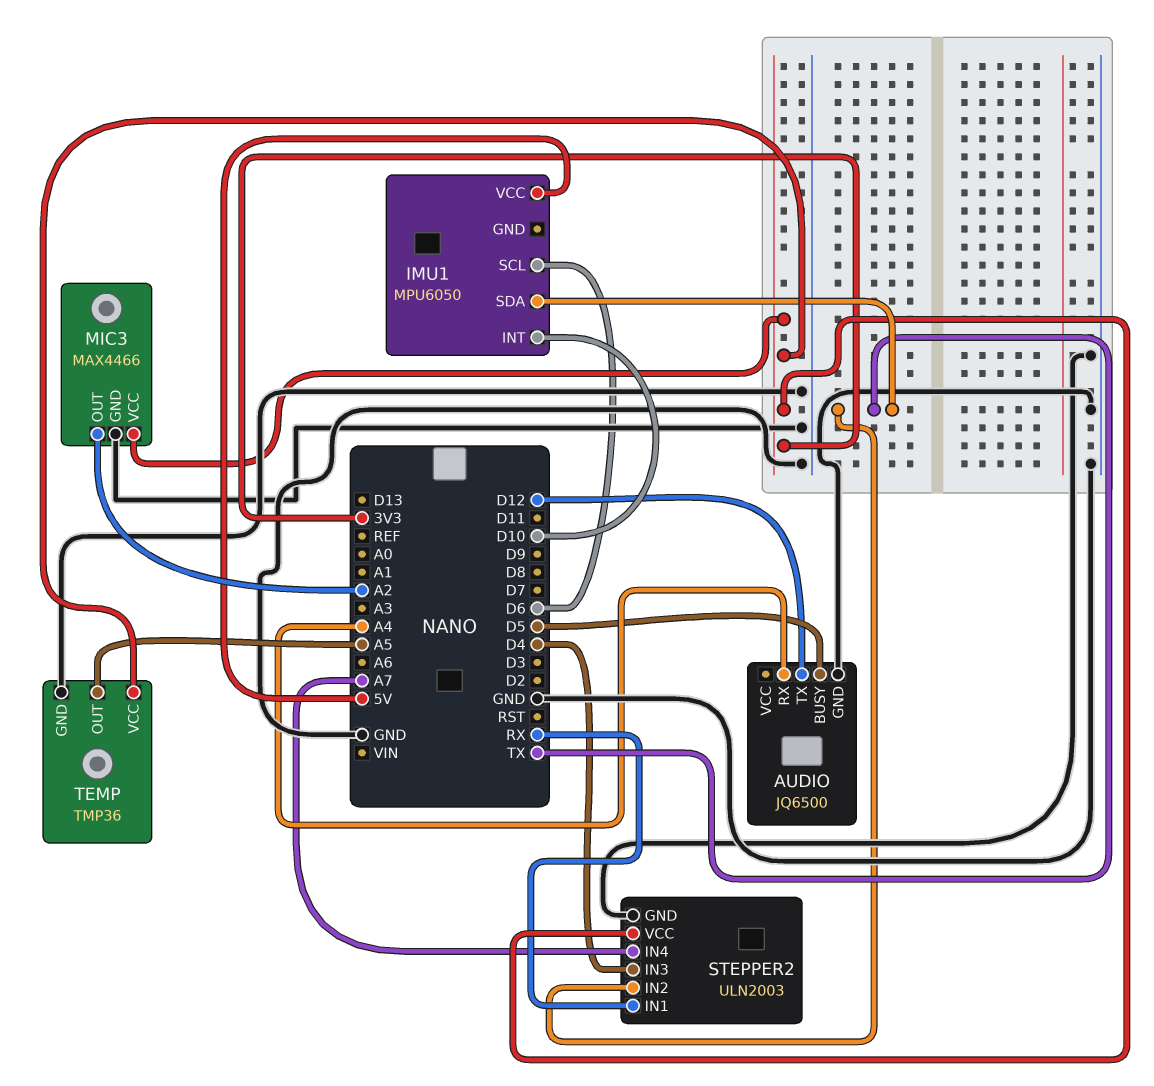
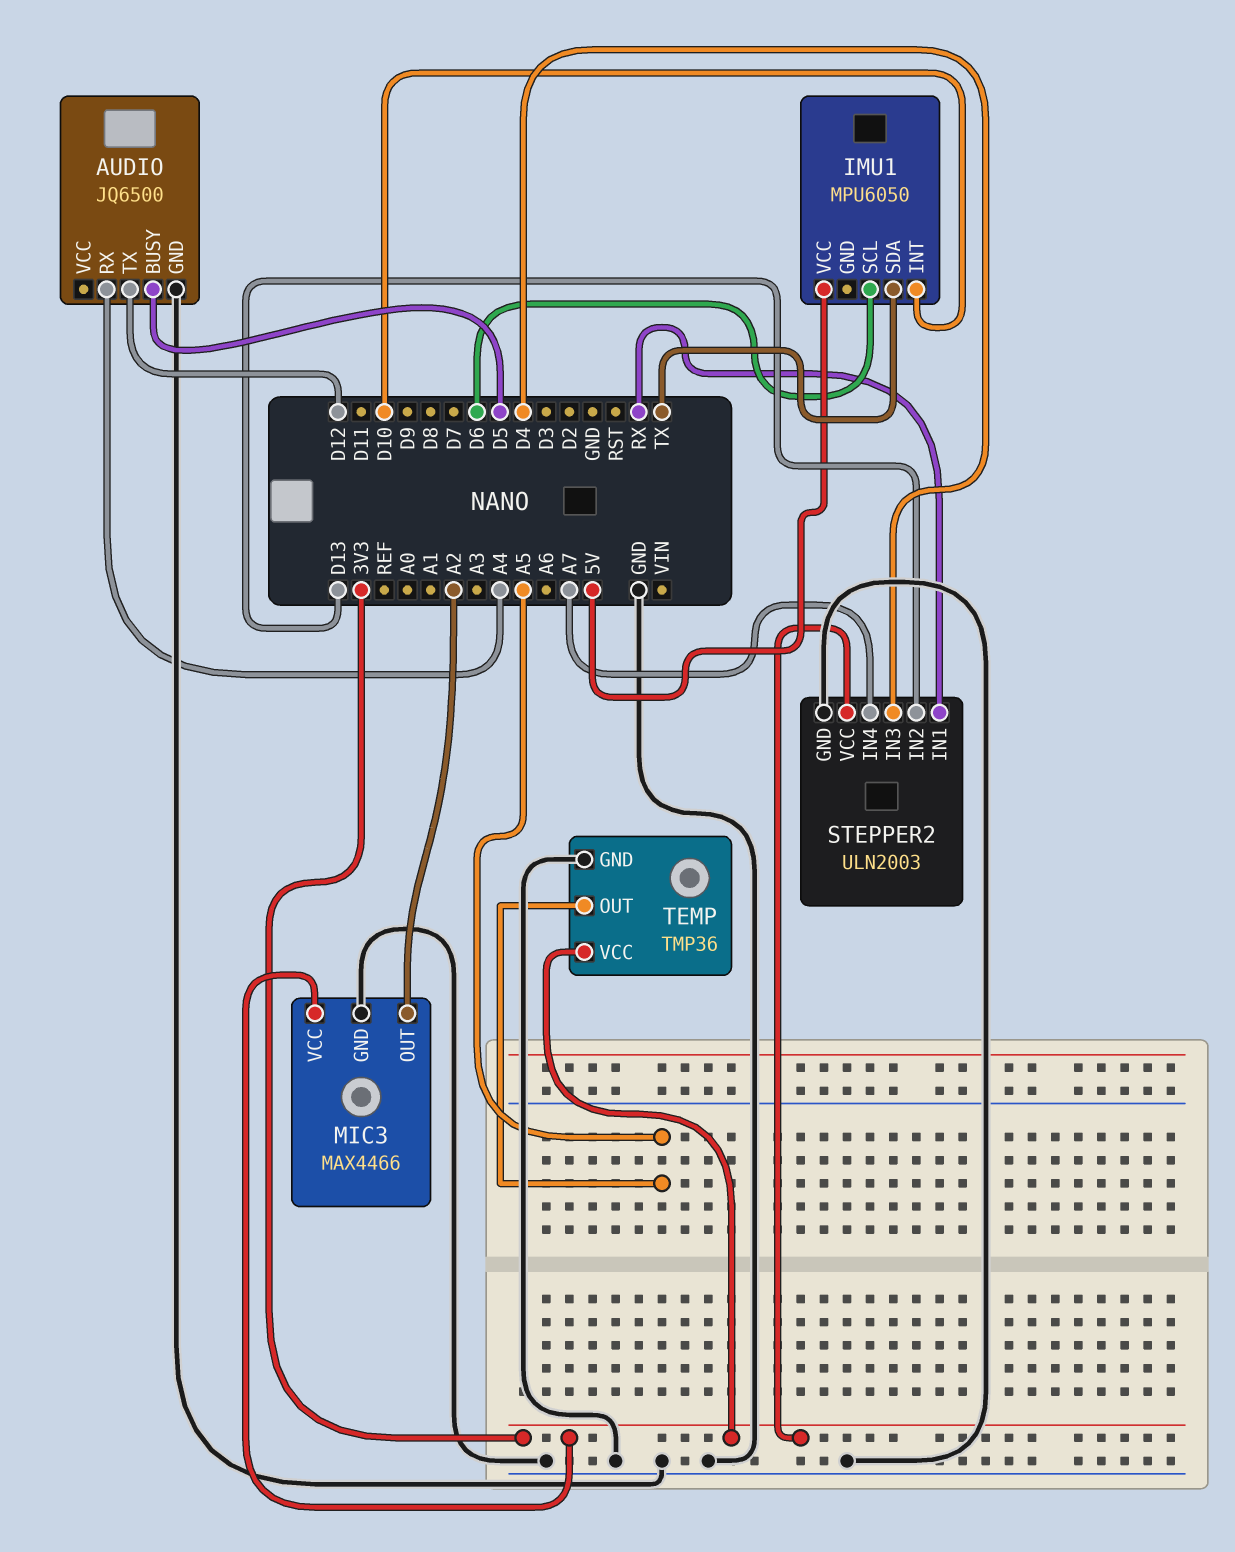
STEPPER2 pin IN2: TX -> D13

